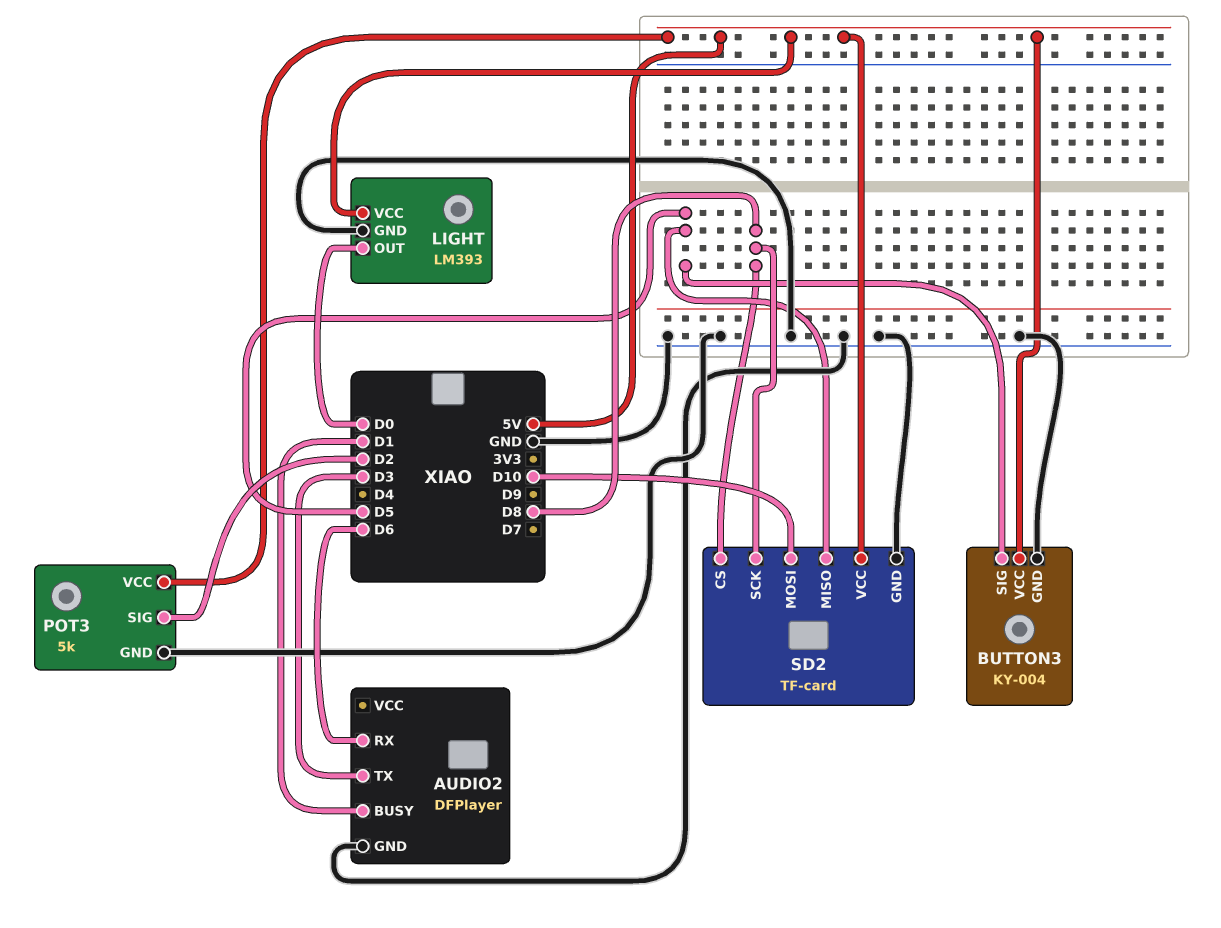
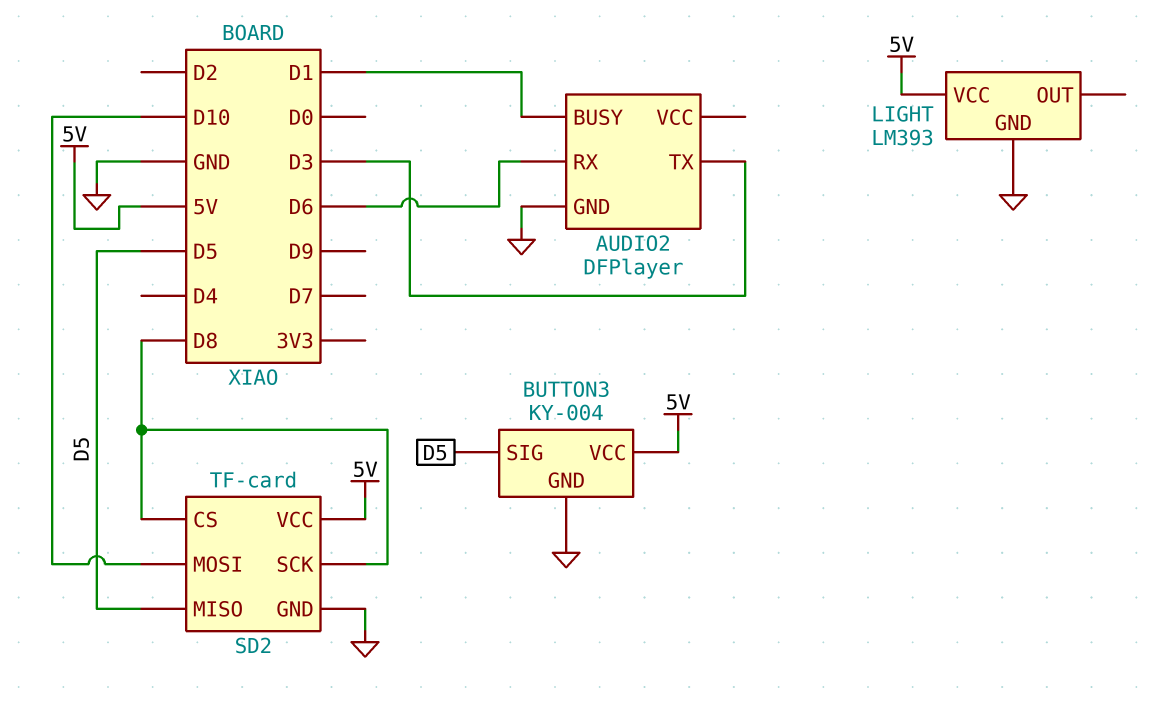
LIGHT pin OUT: D0 -> none
POT3: 5k -> none
POT3 pin GND: GND -> none
POT3 pin SIG: D2 -> none
POT3 pin VCC: 5V -> none

